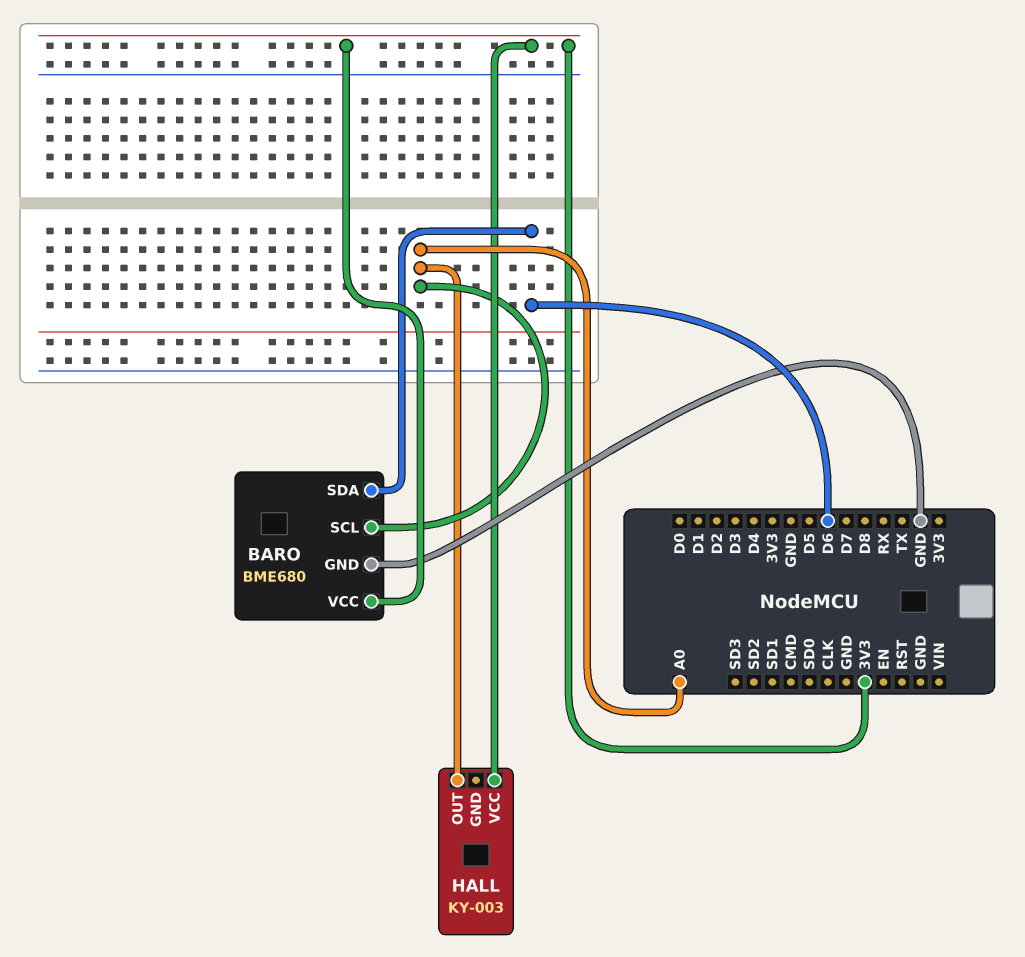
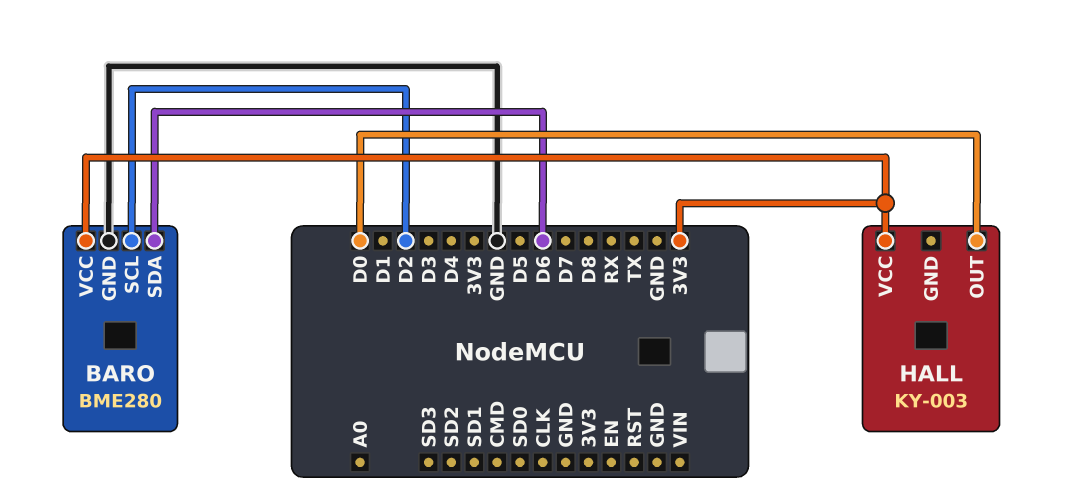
BARO: BME680 -> BME280
BARO pin SCL: A0 -> D2
HALL pin OUT: A0 -> D0

